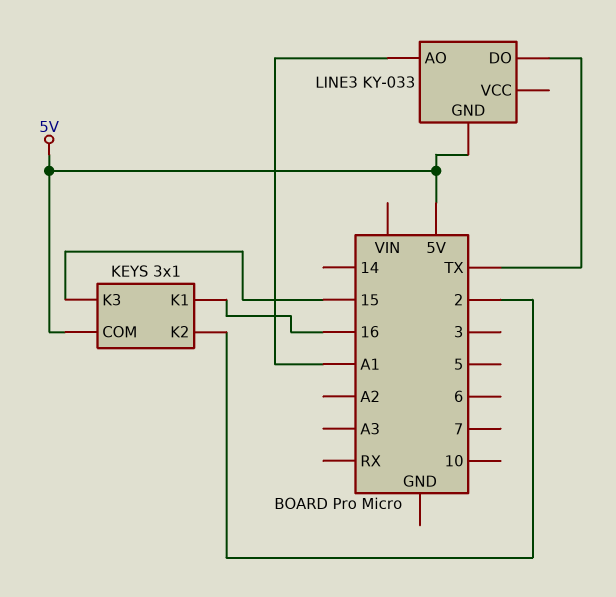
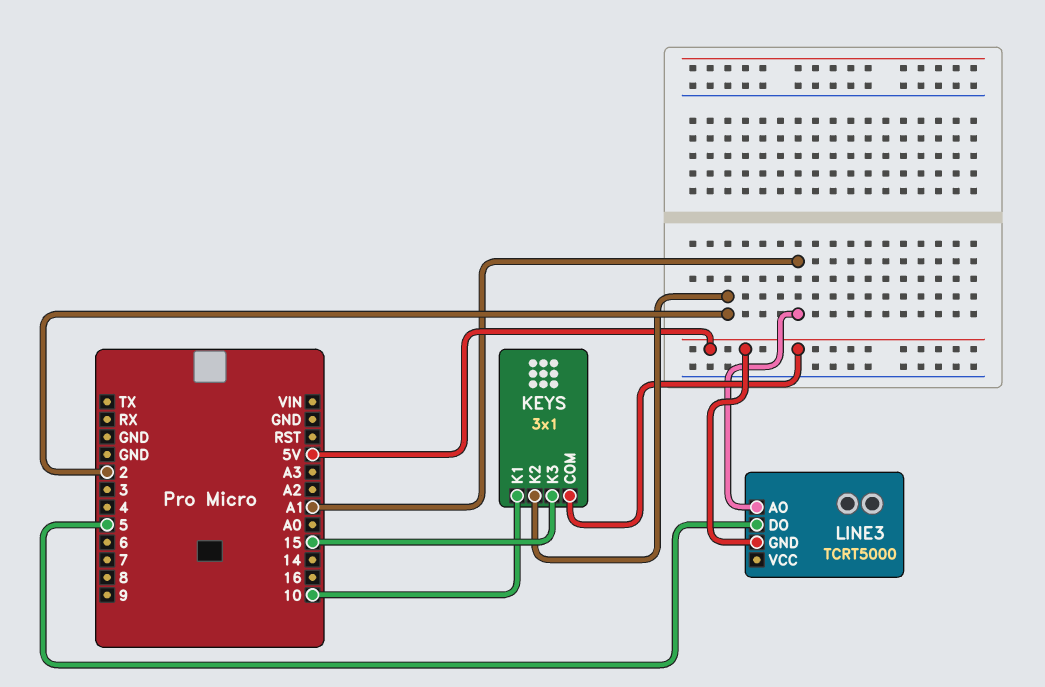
KEYS pin K1: 16 -> 10
LINE3: KY-033 -> TCRT5000
LINE3 pin DO: TX -> 5

